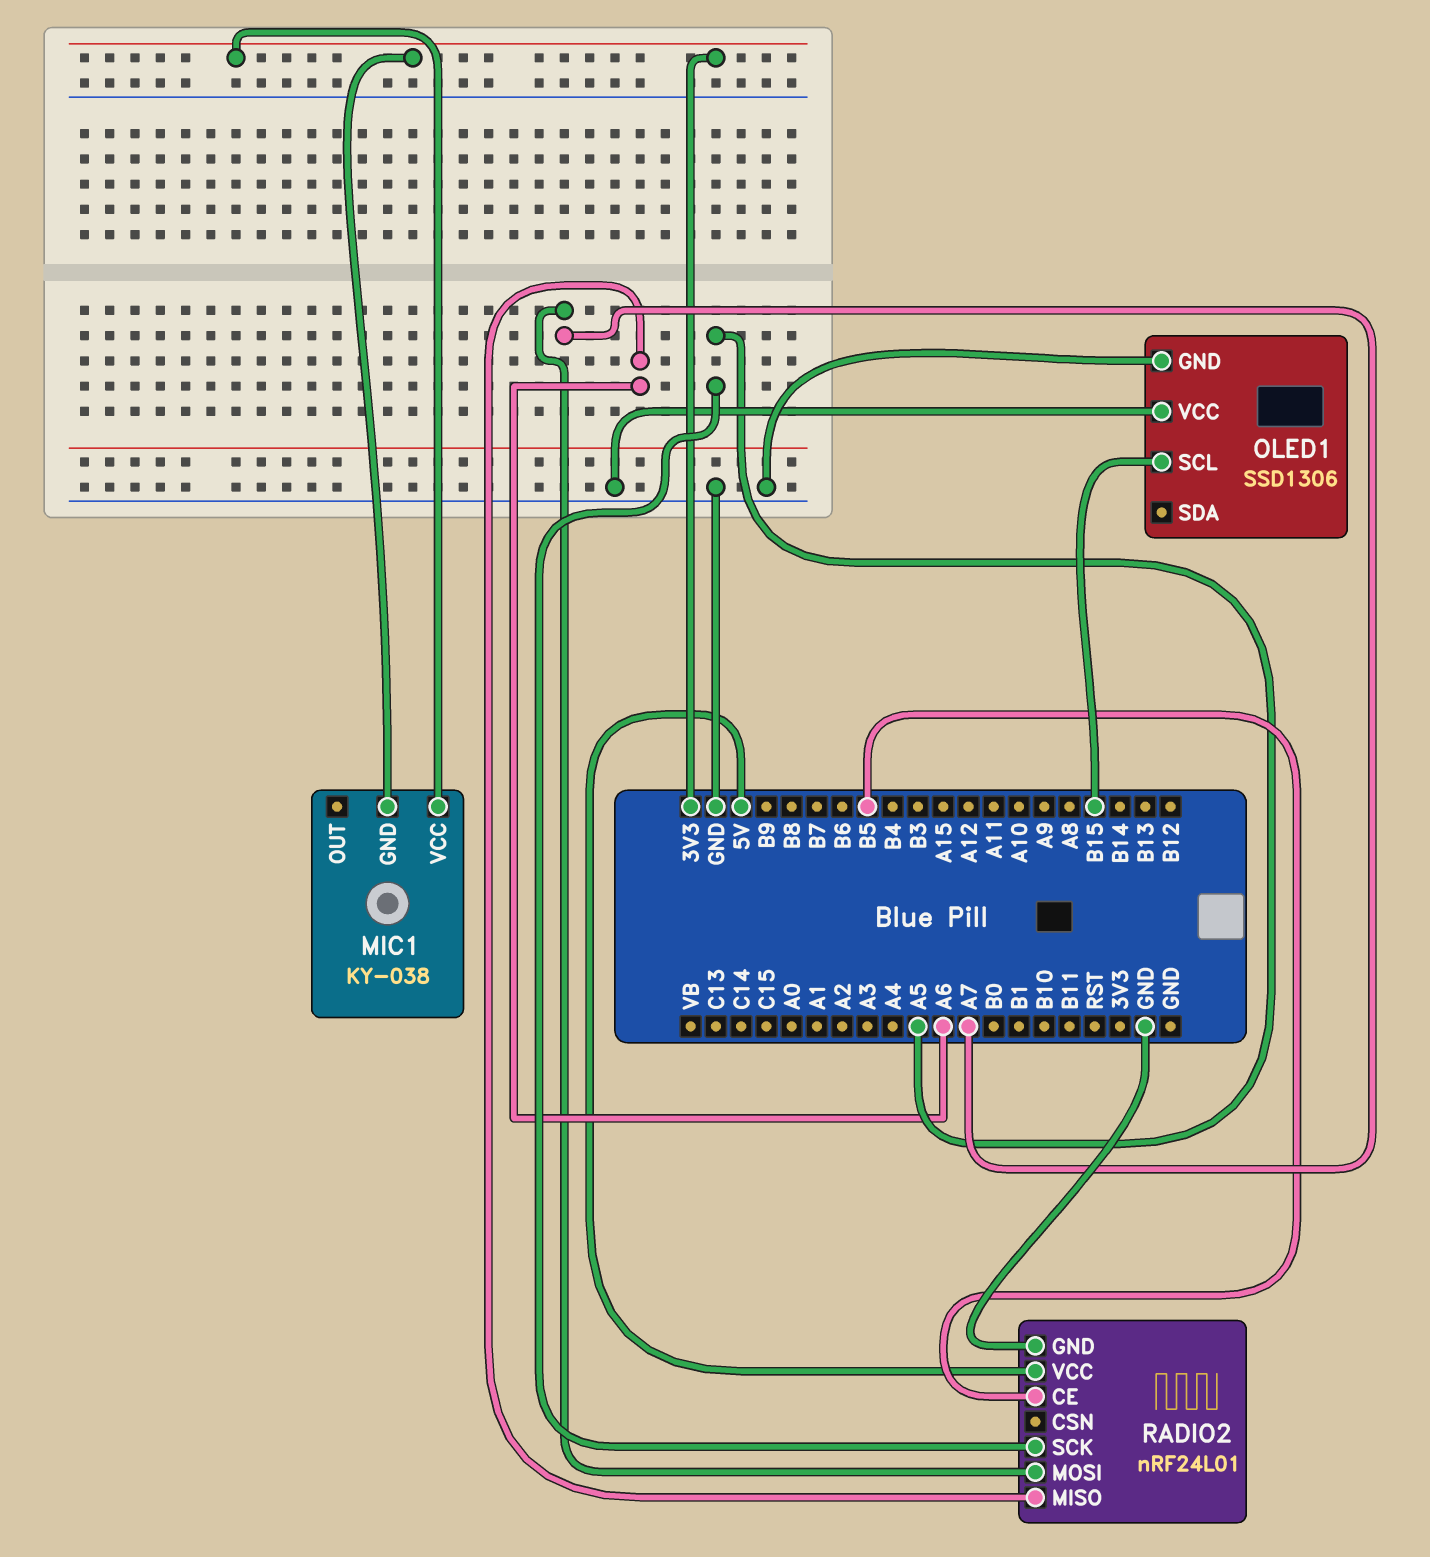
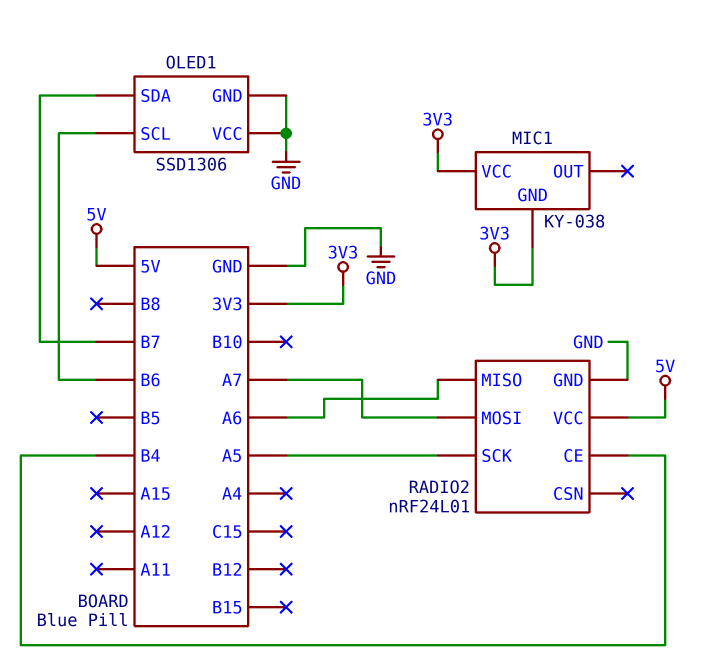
OLED1 pin SCL: B15 -> B6
OLED1 pin SDA: none -> B7
RADIO2 pin CE: B5 -> B4

